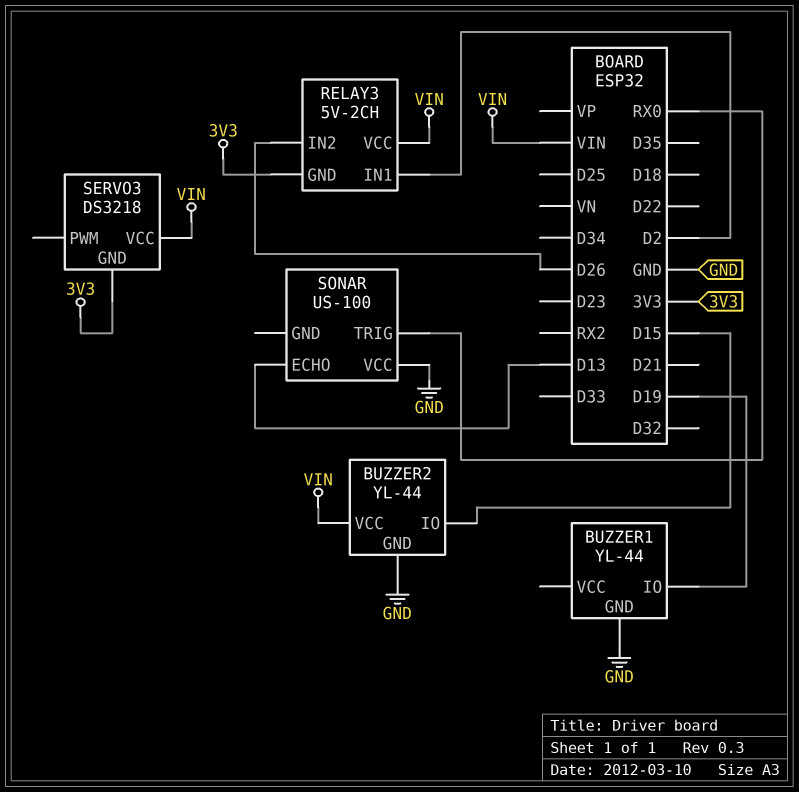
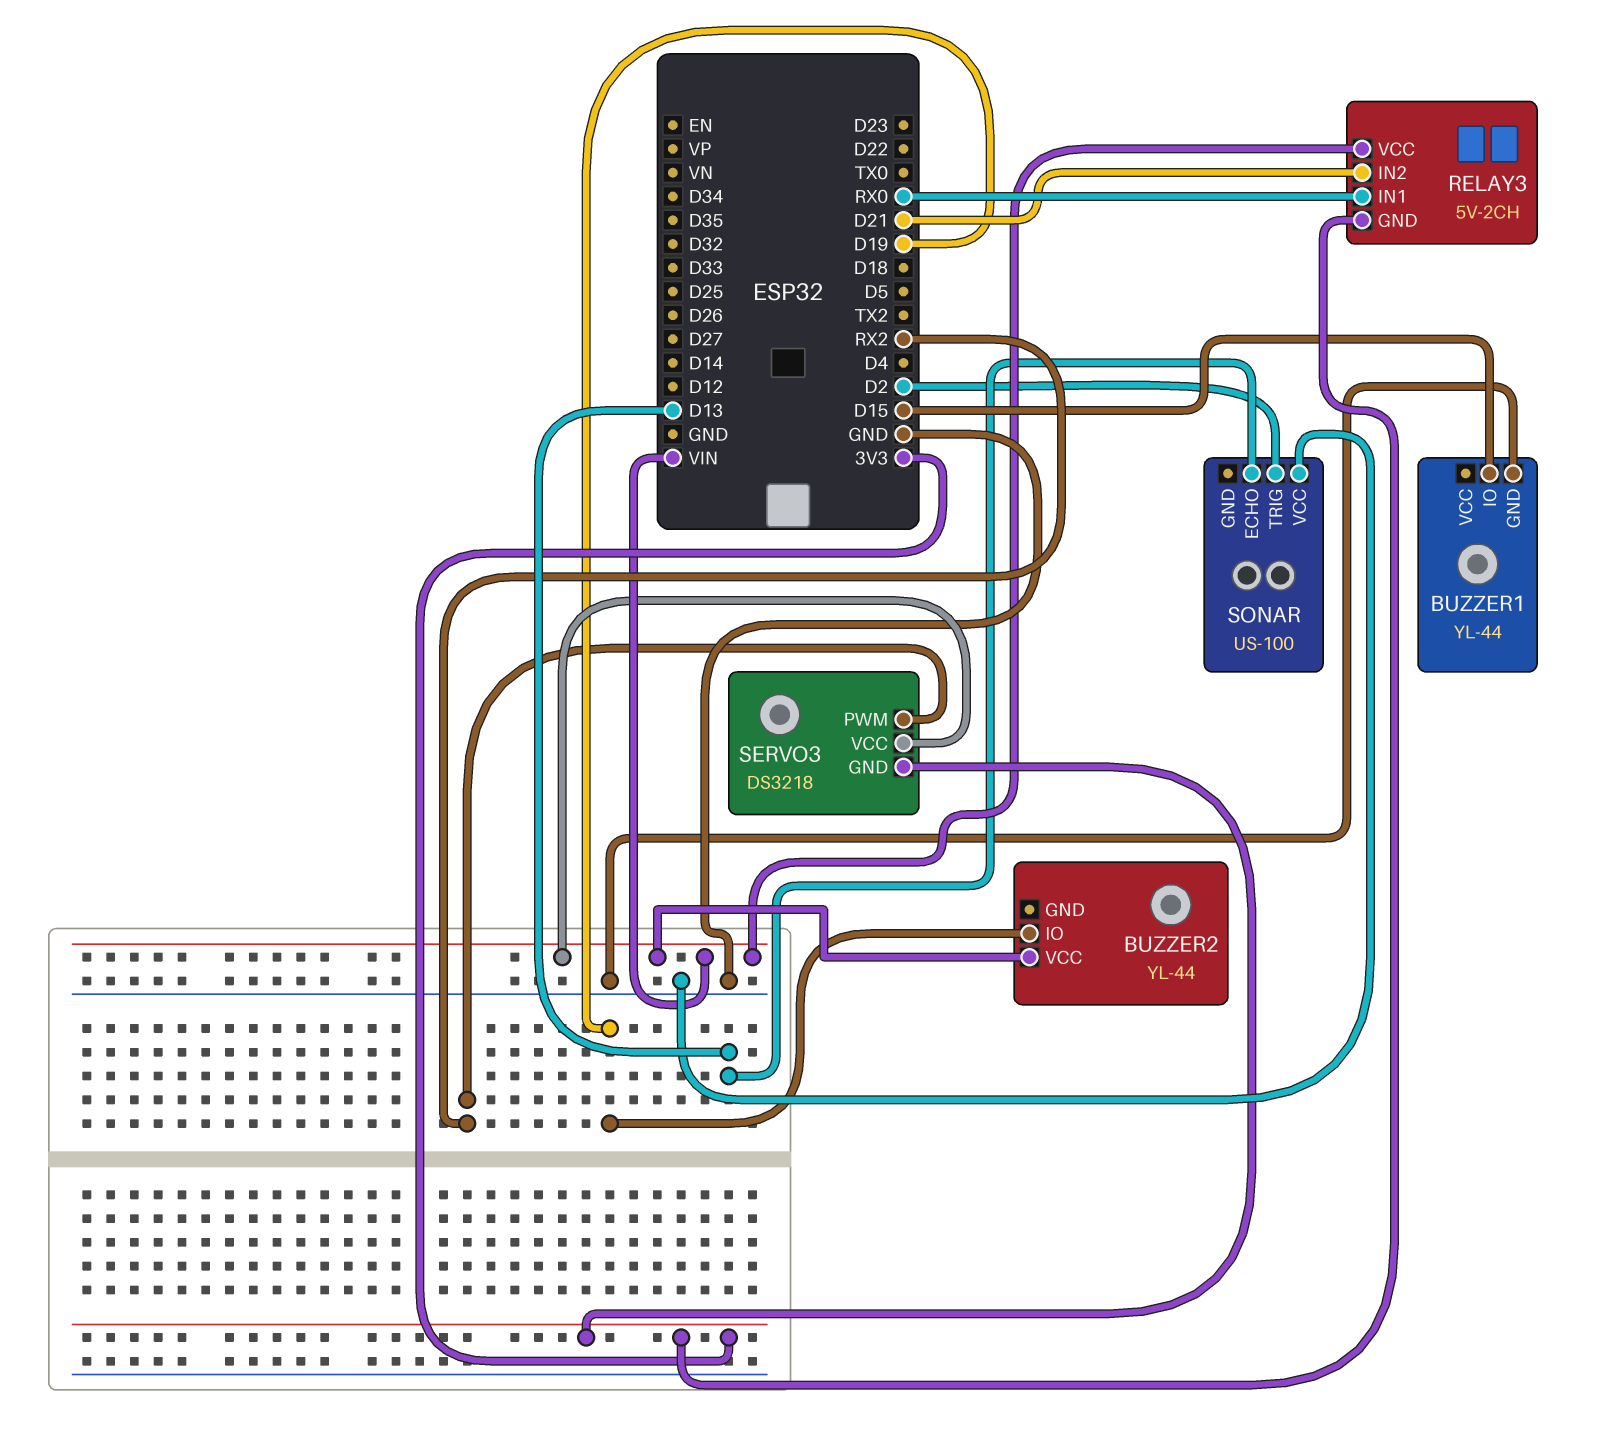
BUZZER1 pin IO: D19 -> D15
BUZZER2 pin GND: GND -> none
BUZZER2 pin IO: D15 -> D19
RELAY3 pin IN1: D2 -> RX0
RELAY3 pin IN2: D26 -> D21
SERVO3 pin PWM: none -> RX2
SONAR pin TRIG: RX0 -> D2

